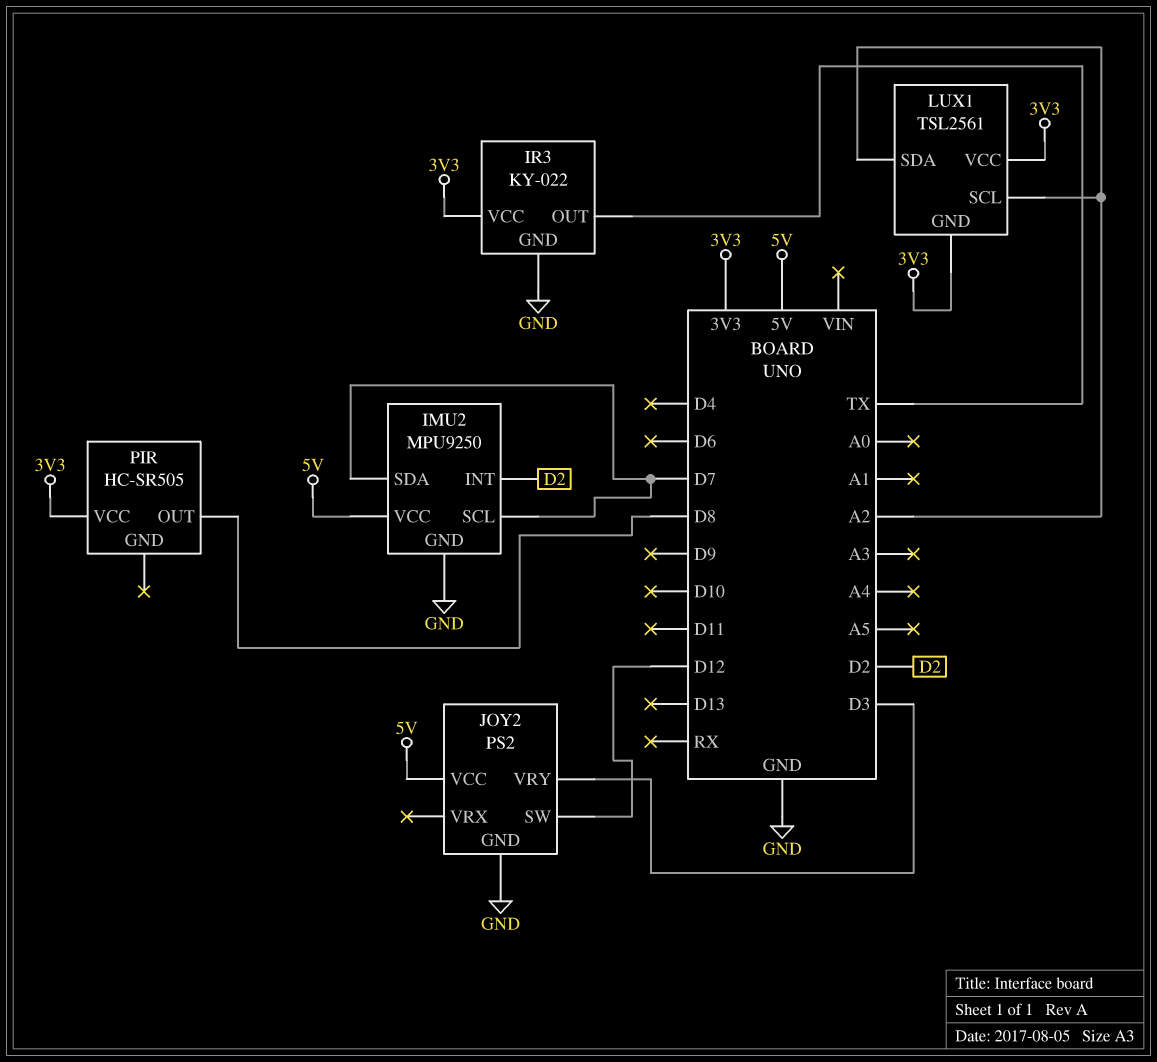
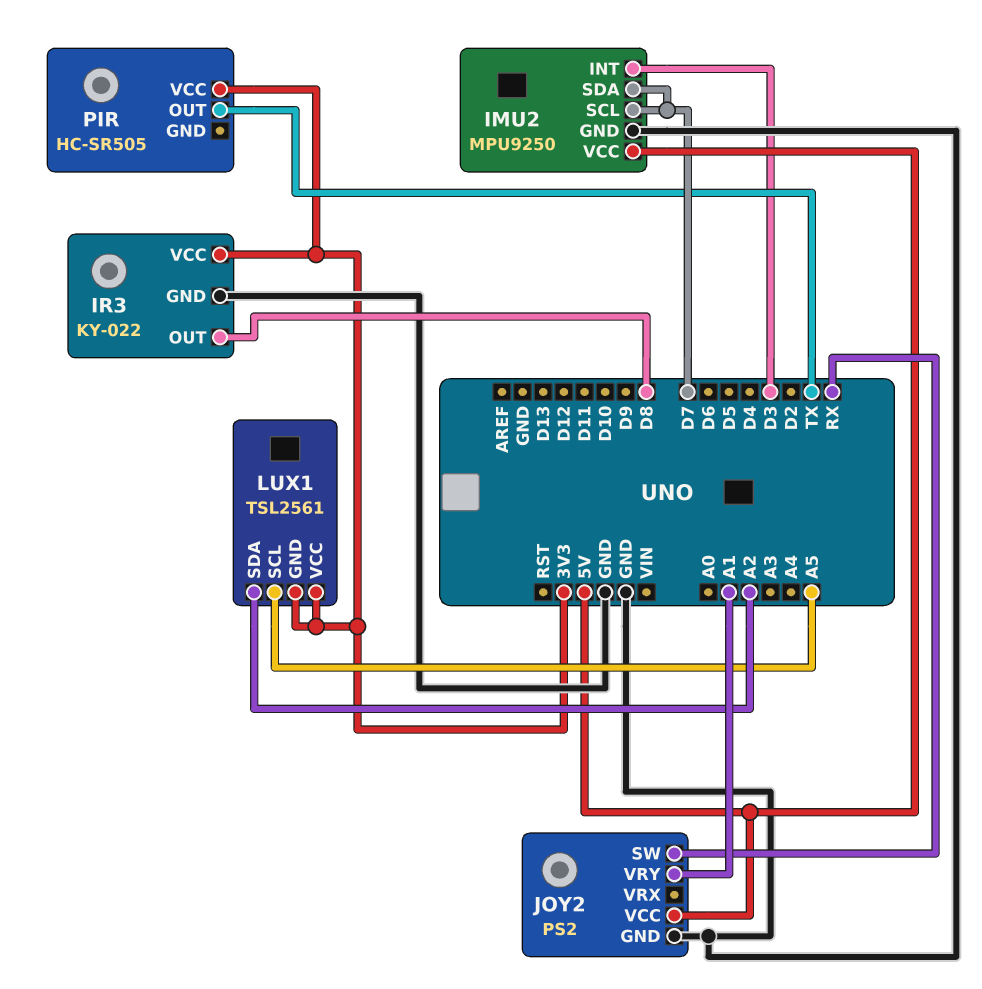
IMU2 pin INT: D2 -> D3
IR3 pin OUT: TX -> D8
JOY2 pin SW: D12 -> RX
JOY2 pin VRY: D3 -> A1
LUX1 pin SCL: A2 -> A5
PIR pin OUT: D8 -> TX

